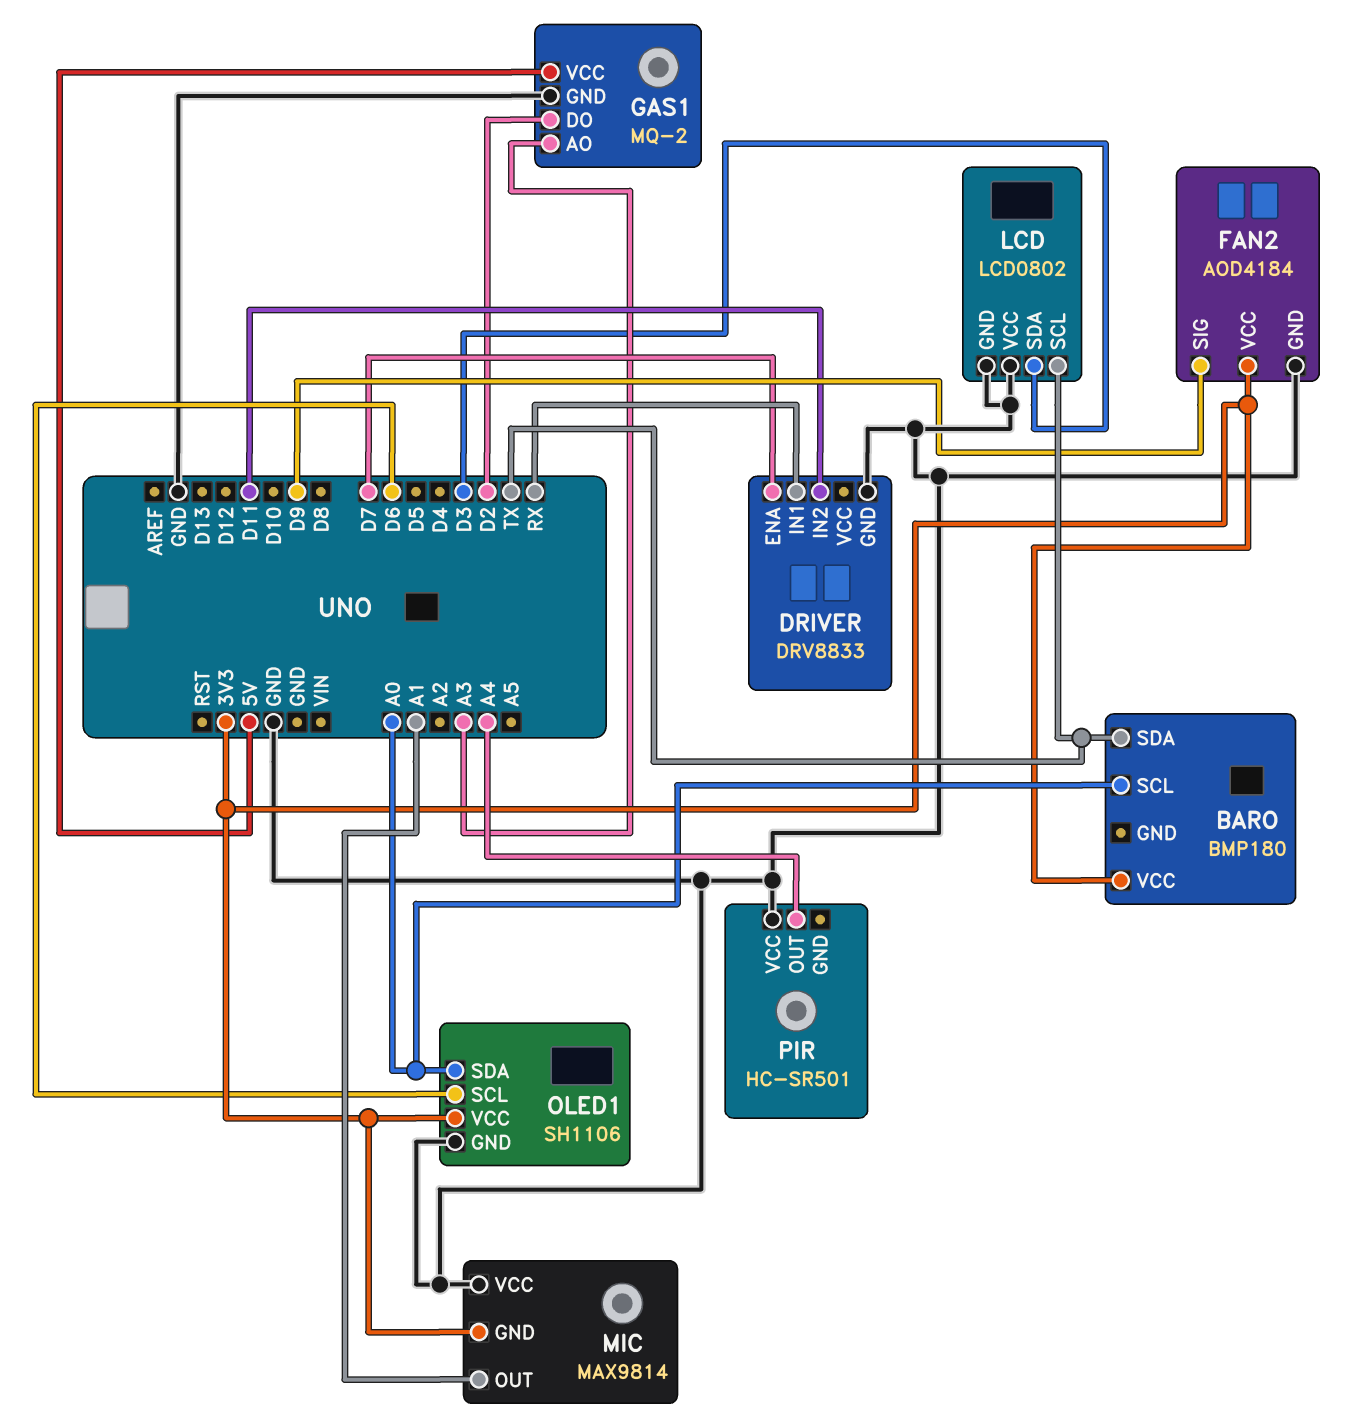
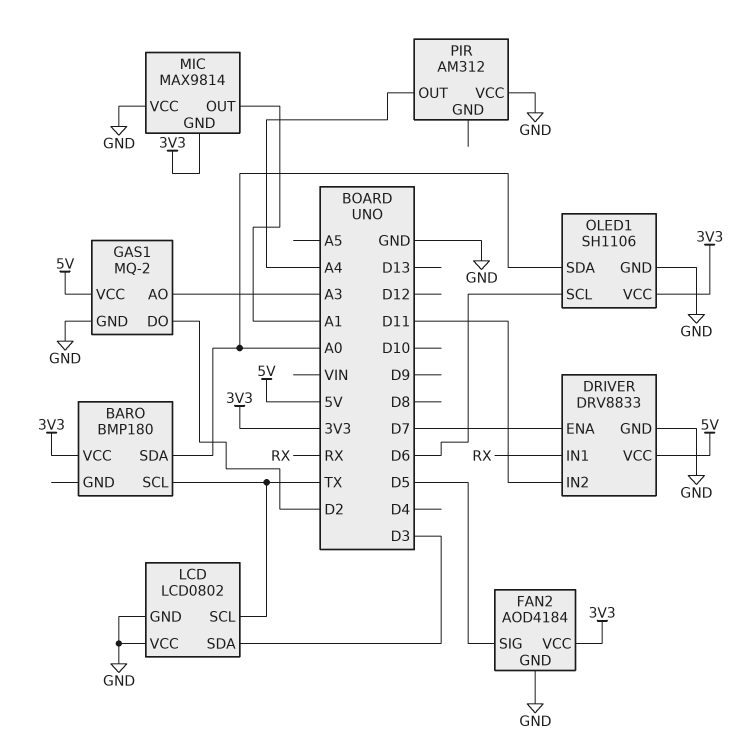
BARO pin SCL: A0 -> TX
BARO pin SDA: TX -> A0
DRIVER pin VCC: none -> 5V
FAN2 pin SIG: D9 -> D5
PIR: HC-SR501 -> AM312

